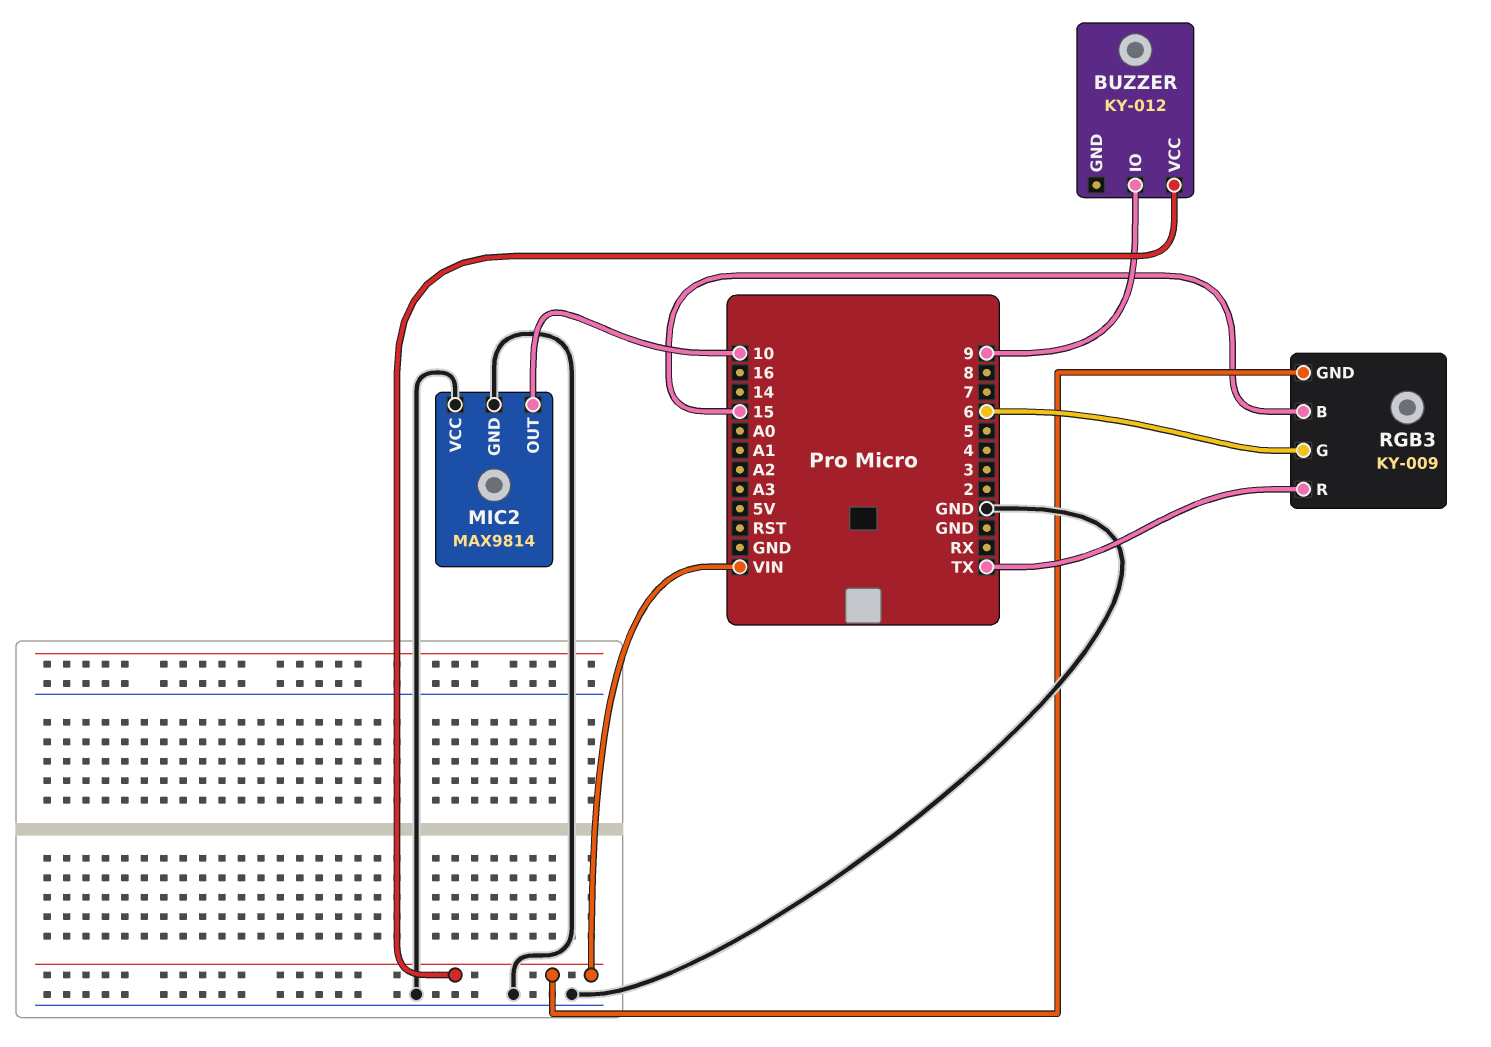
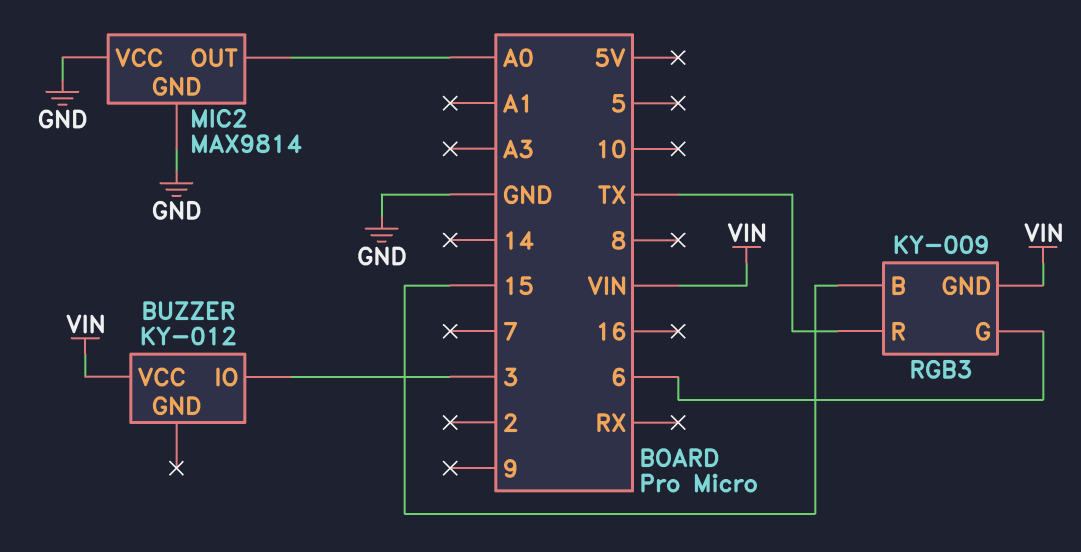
BUZZER pin IO: 9 -> 3
MIC2 pin OUT: 10 -> A0

